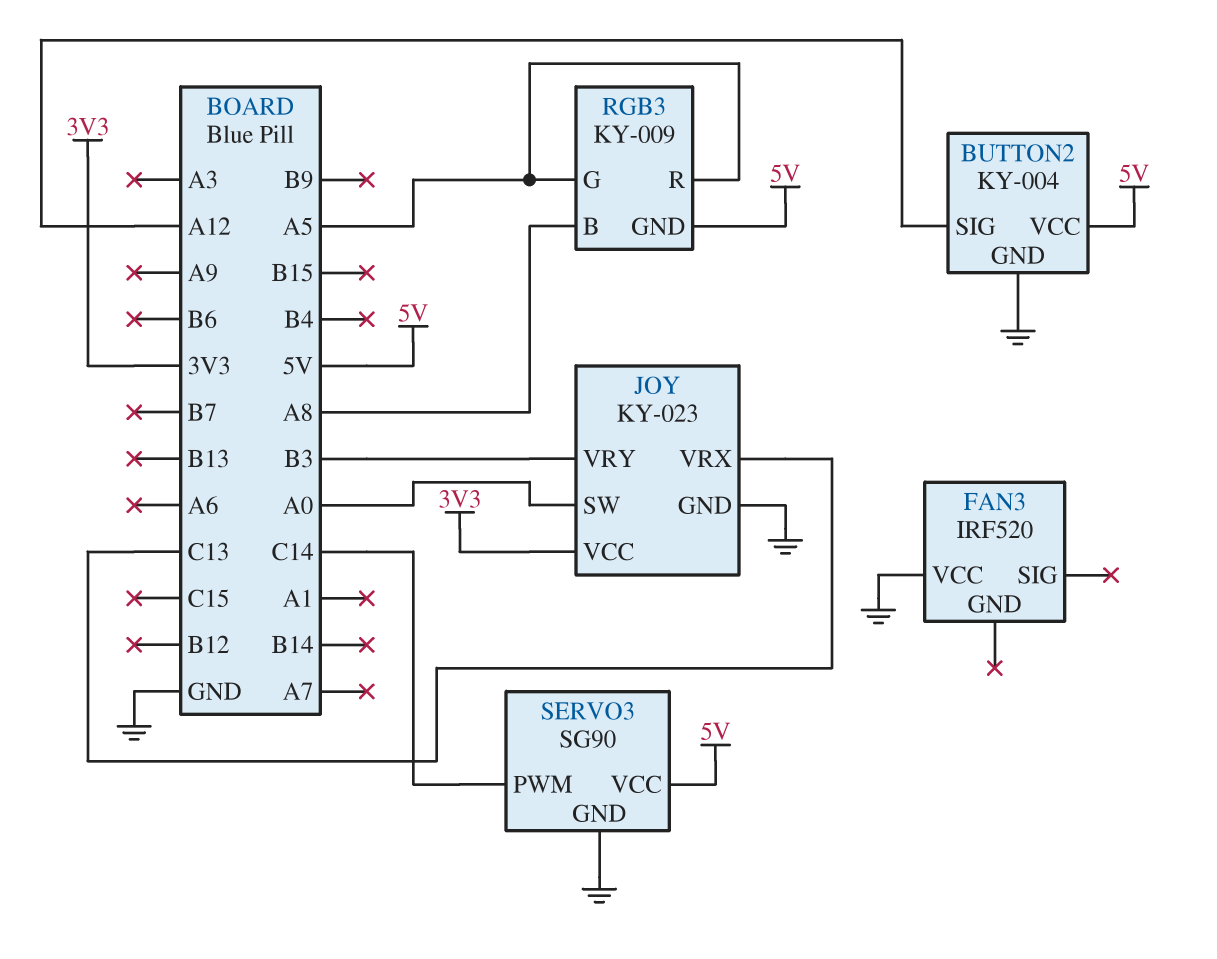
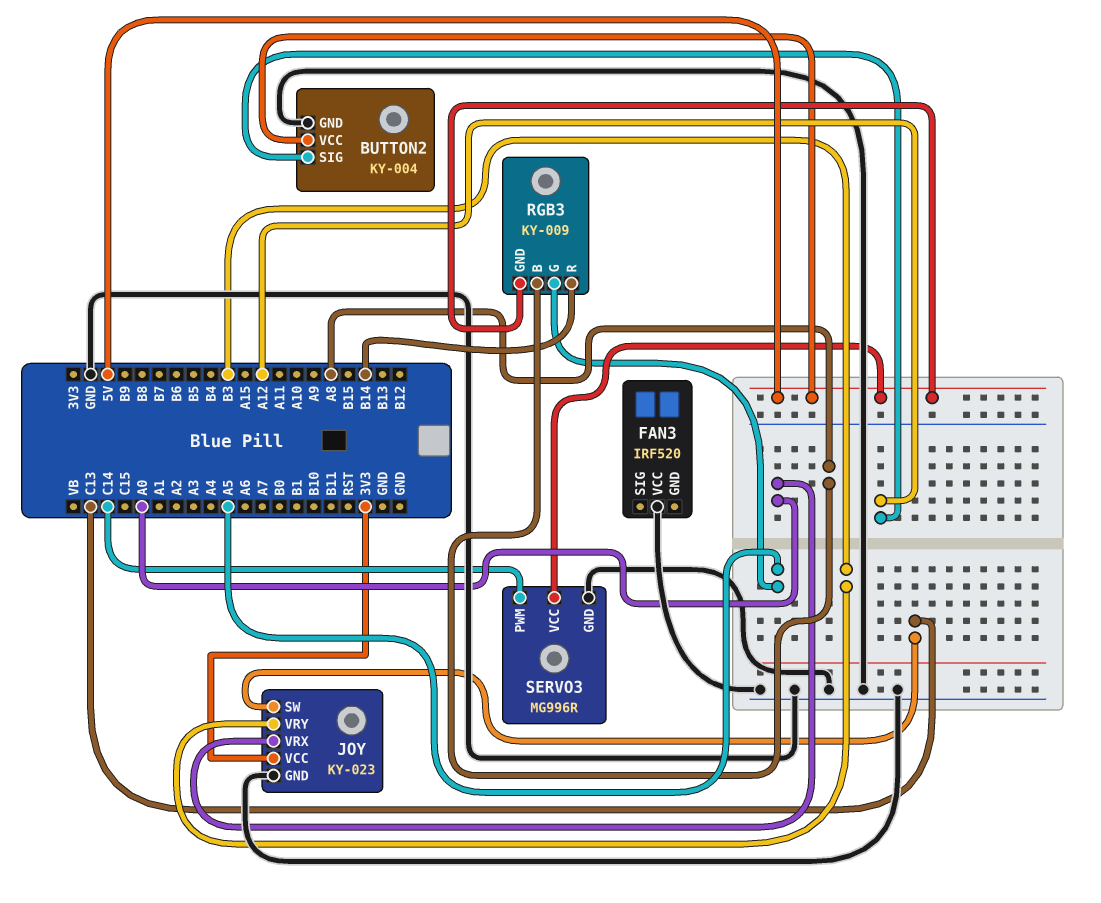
JOY pin SW: A0 -> C13
JOY pin VRX: C13 -> A0
RGB3 pin R: A5 -> B14
SERVO3: SG90 -> MG996R

